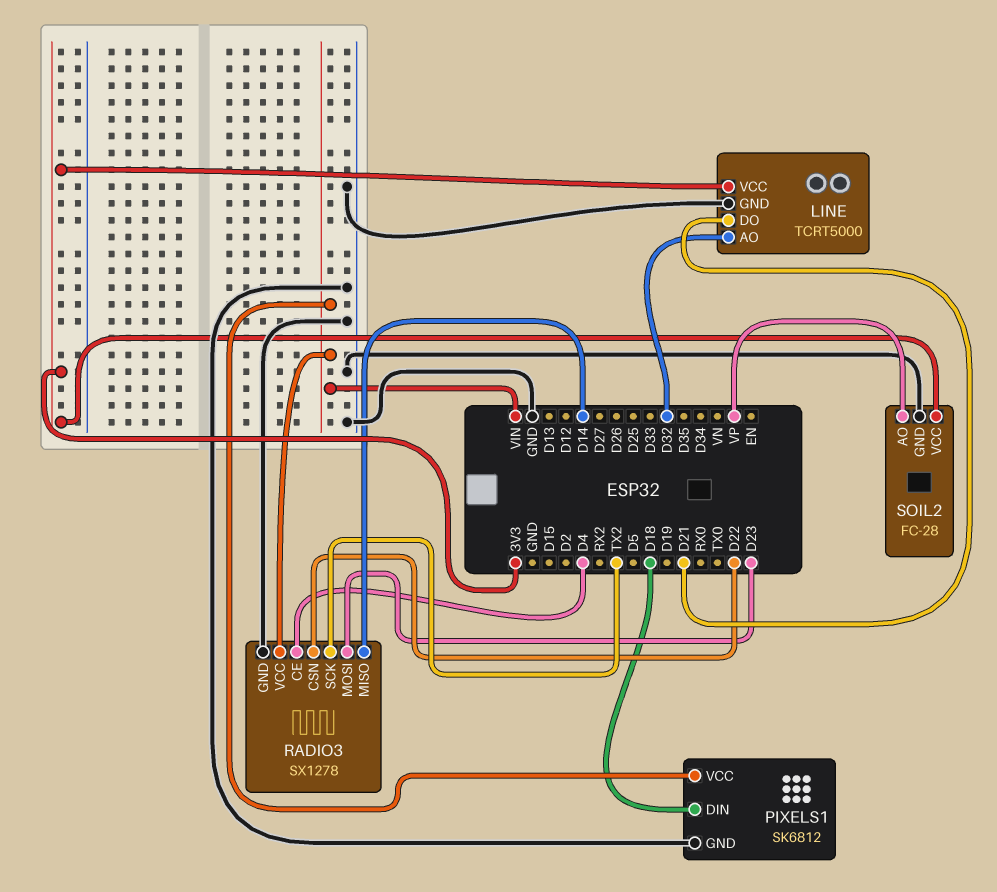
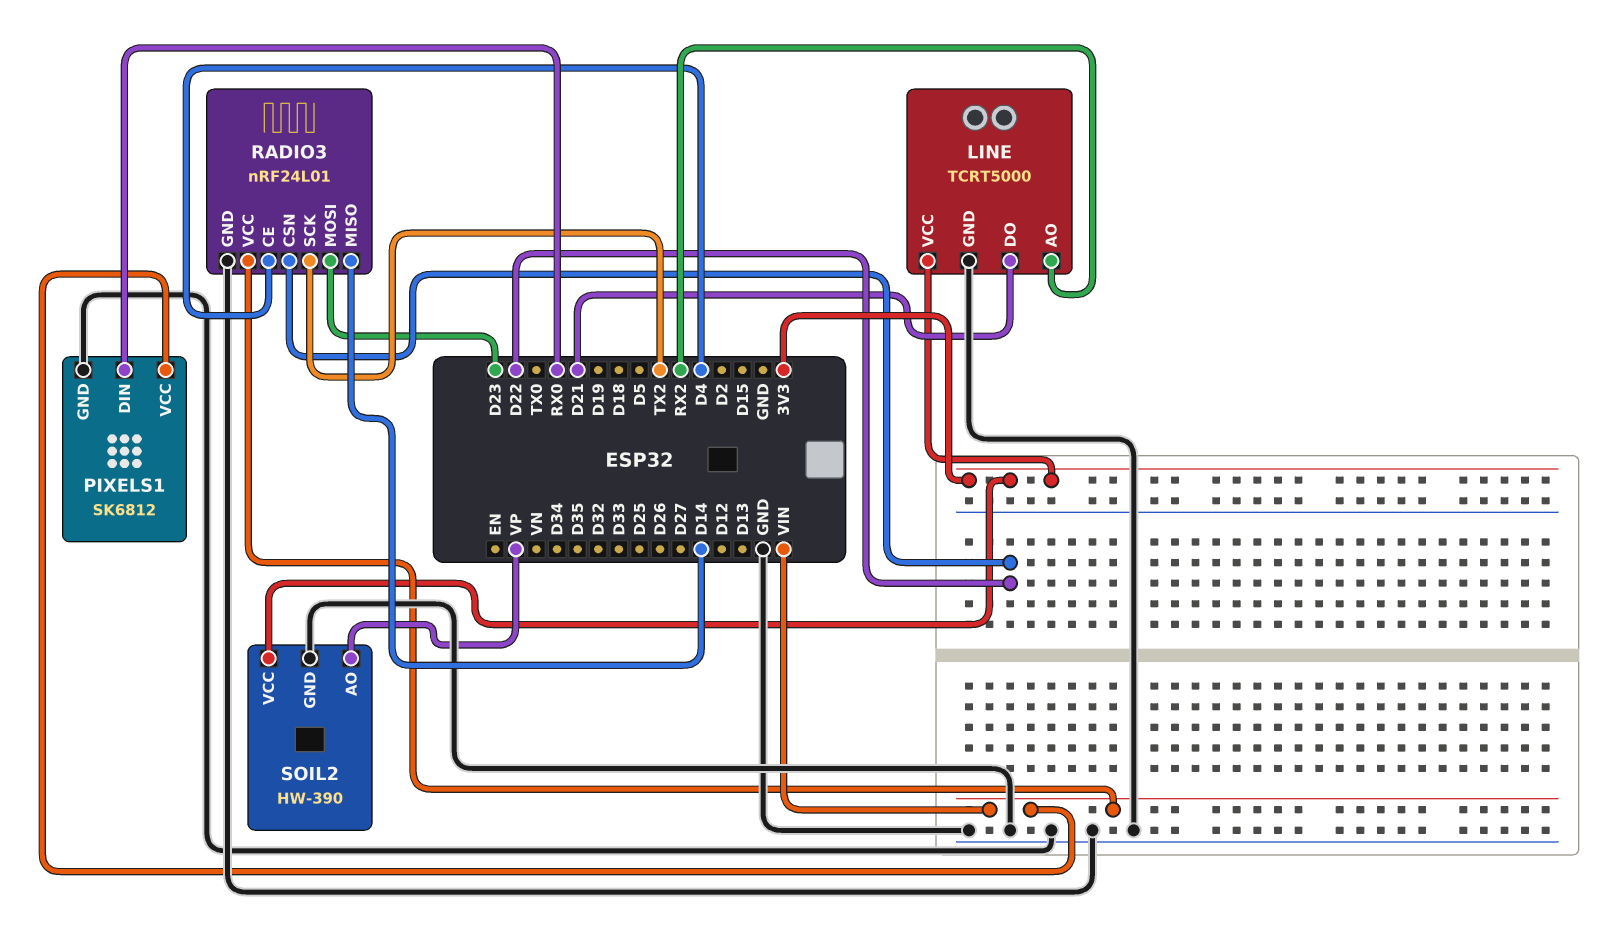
LINE pin AO: D32 -> RX2
PIXELS1 pin DIN: D18 -> RX0
RADIO3: SX1278 -> nRF24L01
SOIL2: FC-28 -> HW-390

